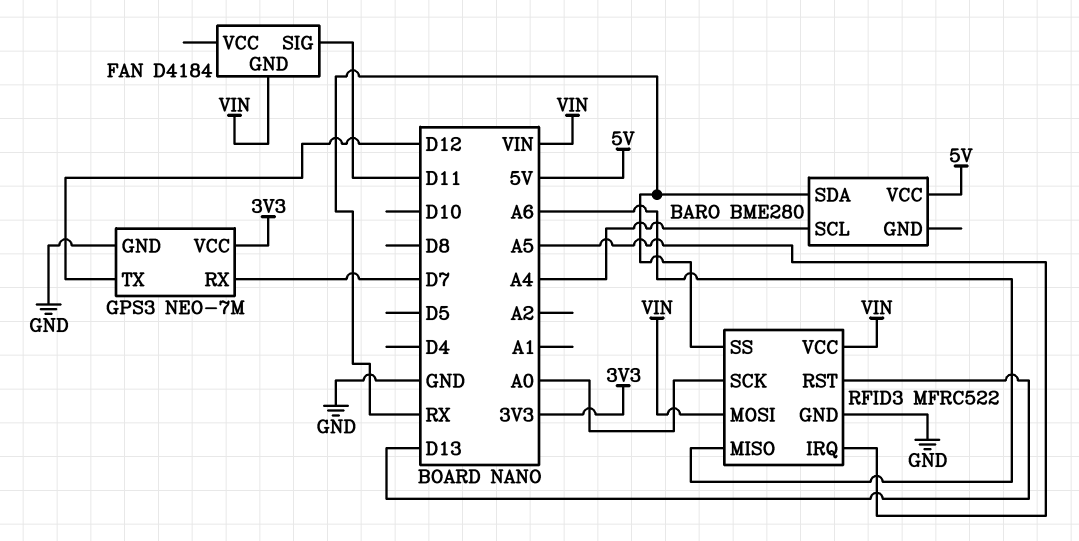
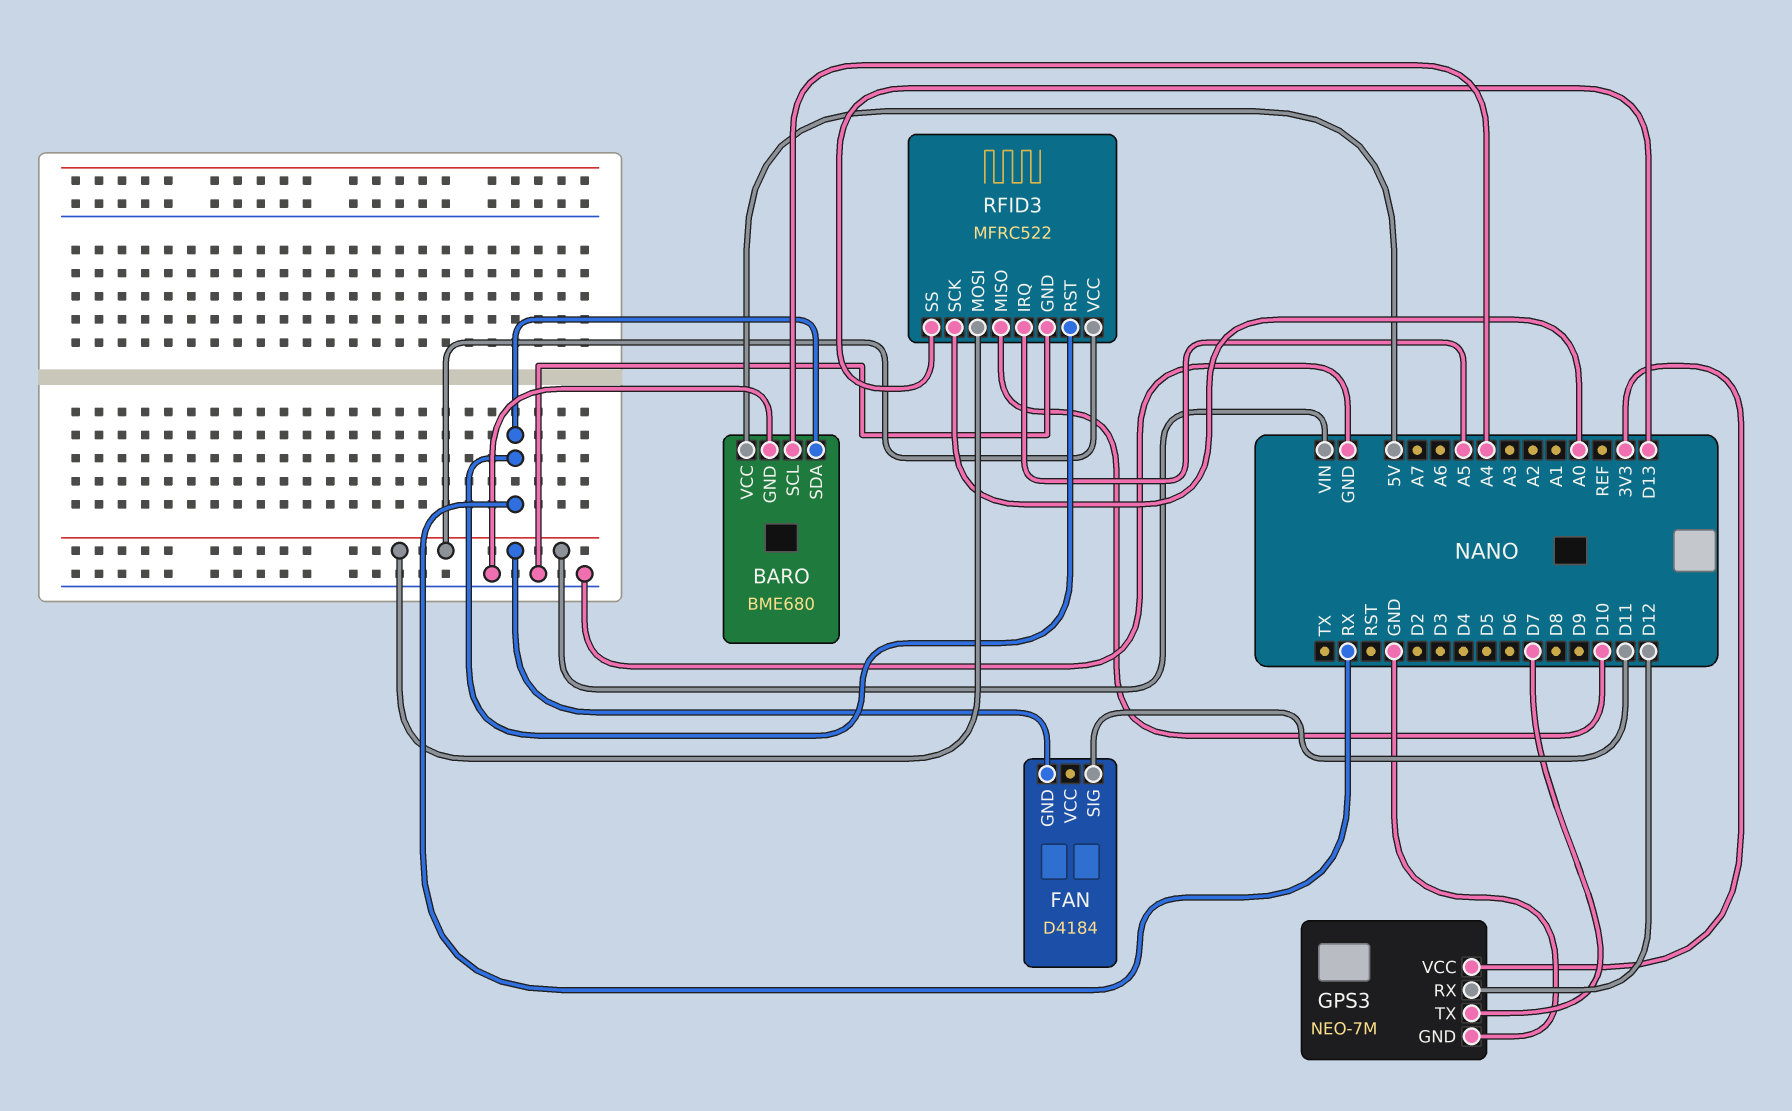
BARO: BME280 -> BME680
BARO pin GND: none -> GND
GPS3 pin RX: D7 -> D12
GPS3 pin TX: D12 -> D7
RFID3 pin MISO: A6 -> D10
RFID3 pin RST: D13 -> RX
RFID3 pin SS: RX -> D13

